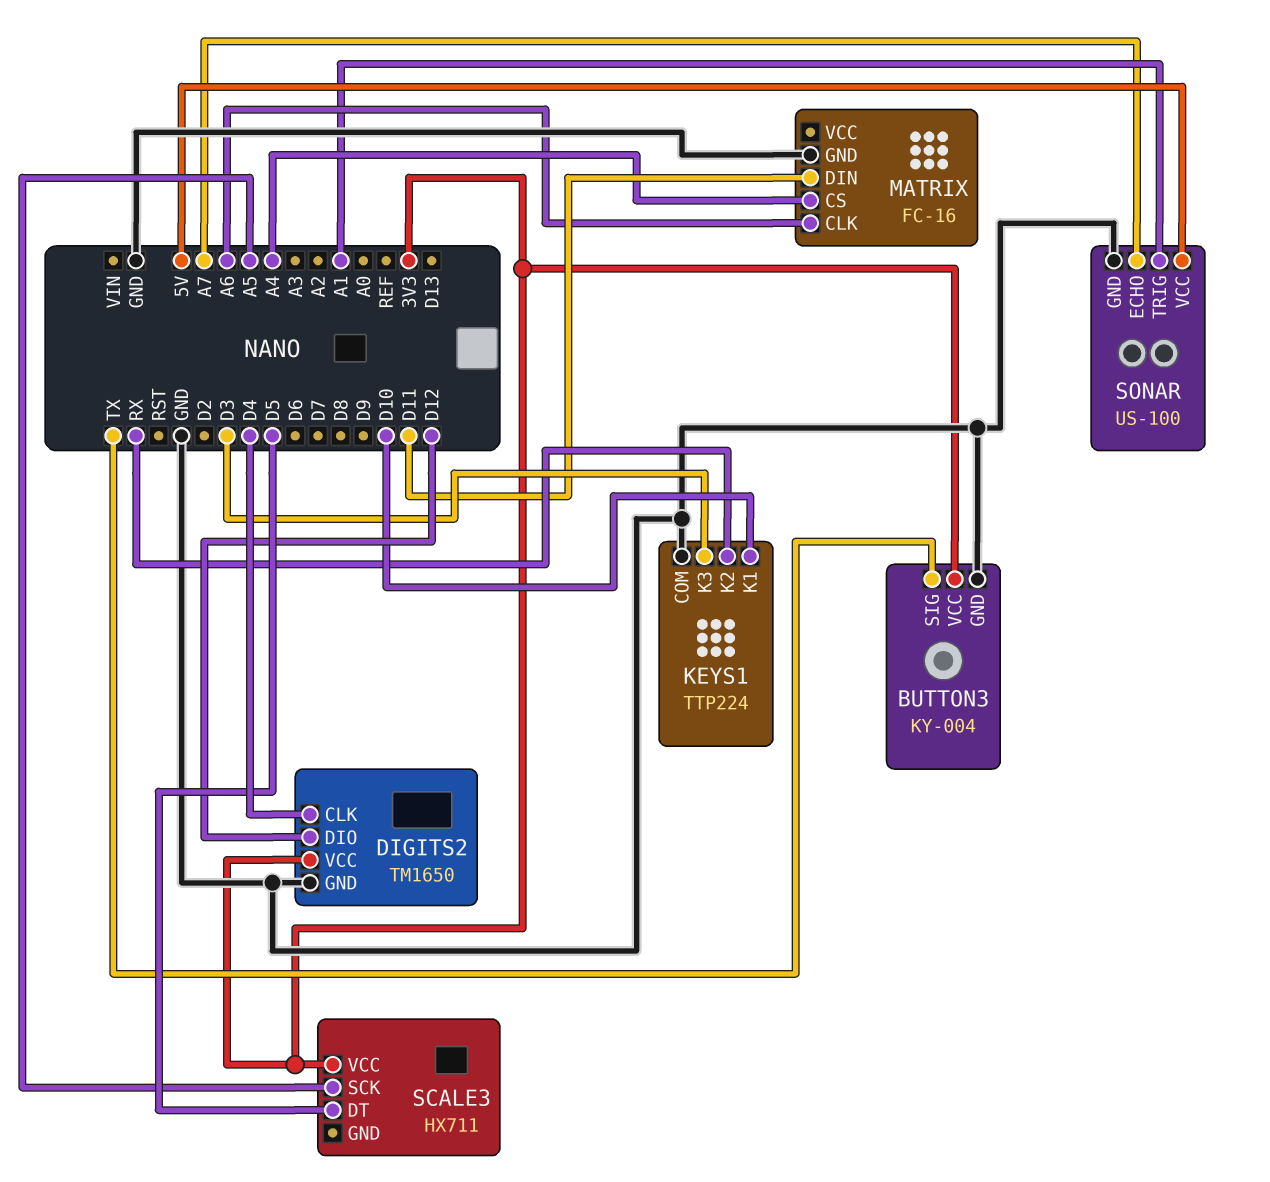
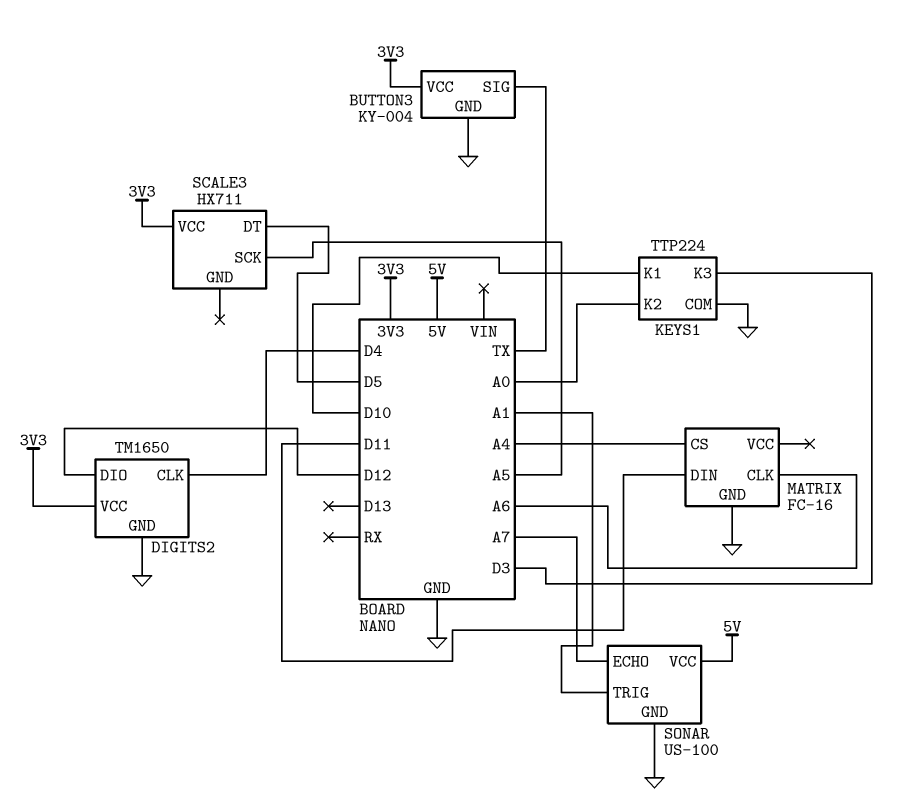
KEYS1 pin K2: RX -> A0

